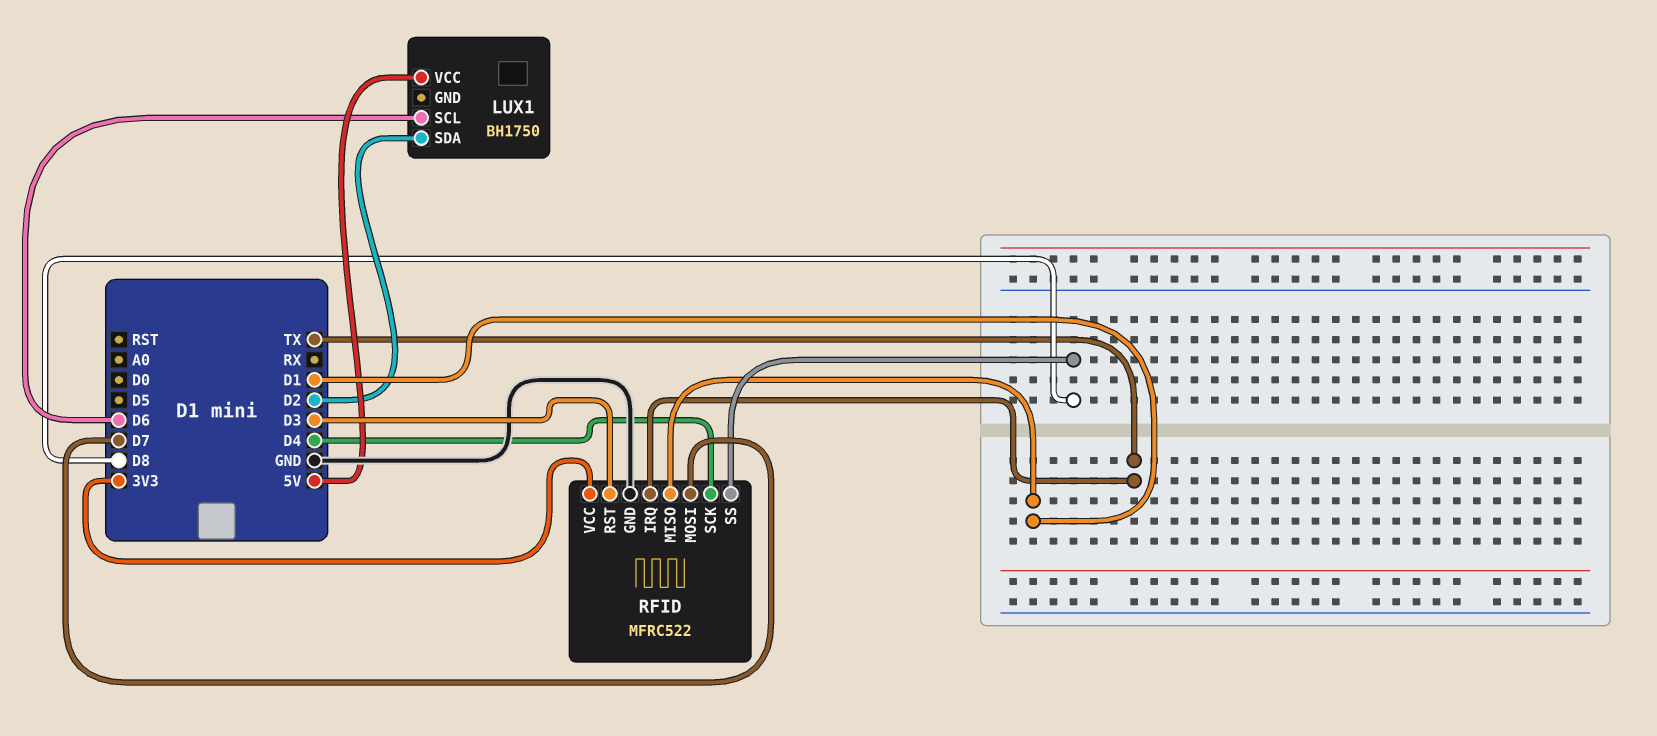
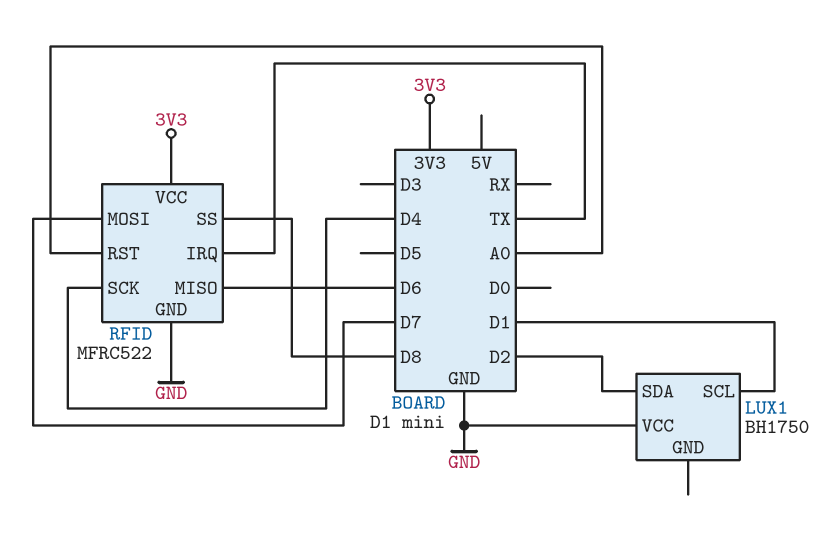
LUX1 pin SCL: D6 -> D1
LUX1 pin VCC: 5V -> GND
RFID pin MISO: D1 -> D6
RFID pin RST: D3 -> A0

